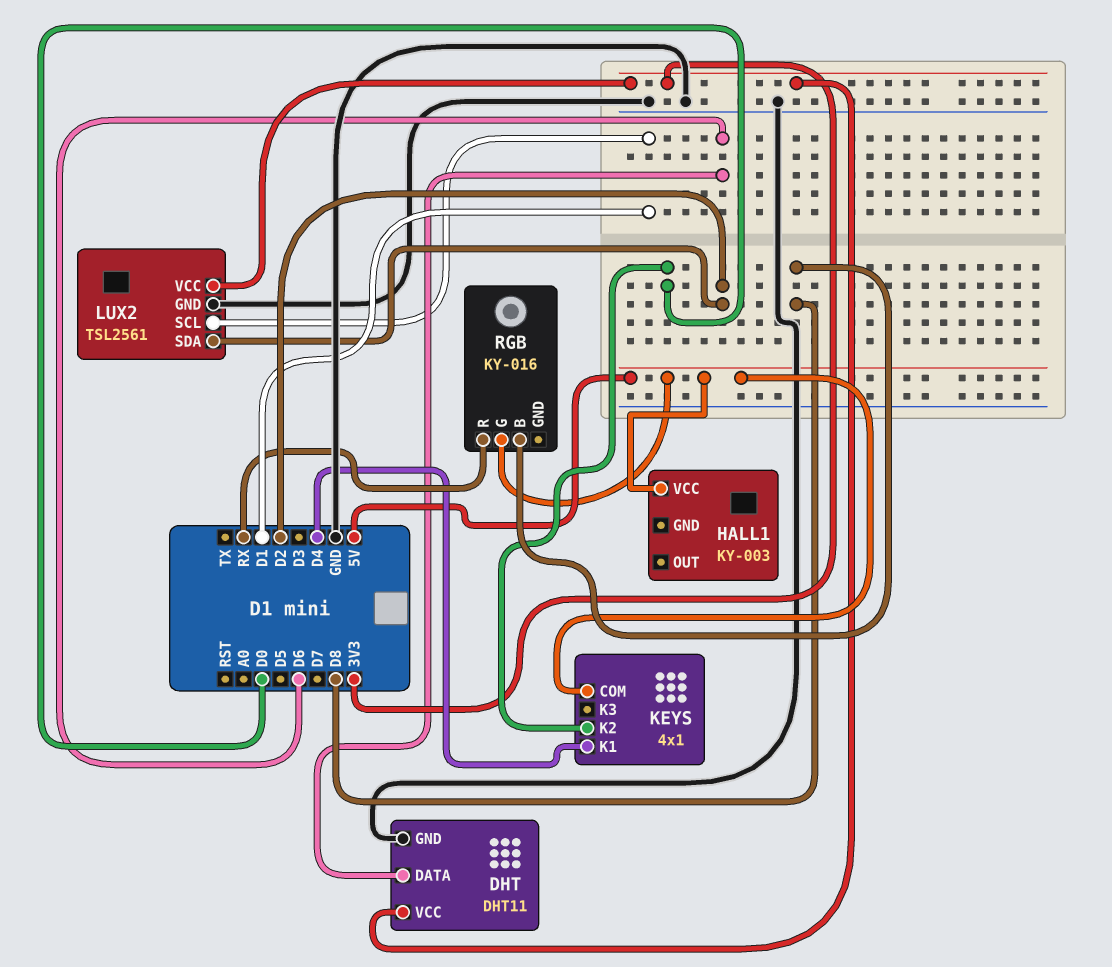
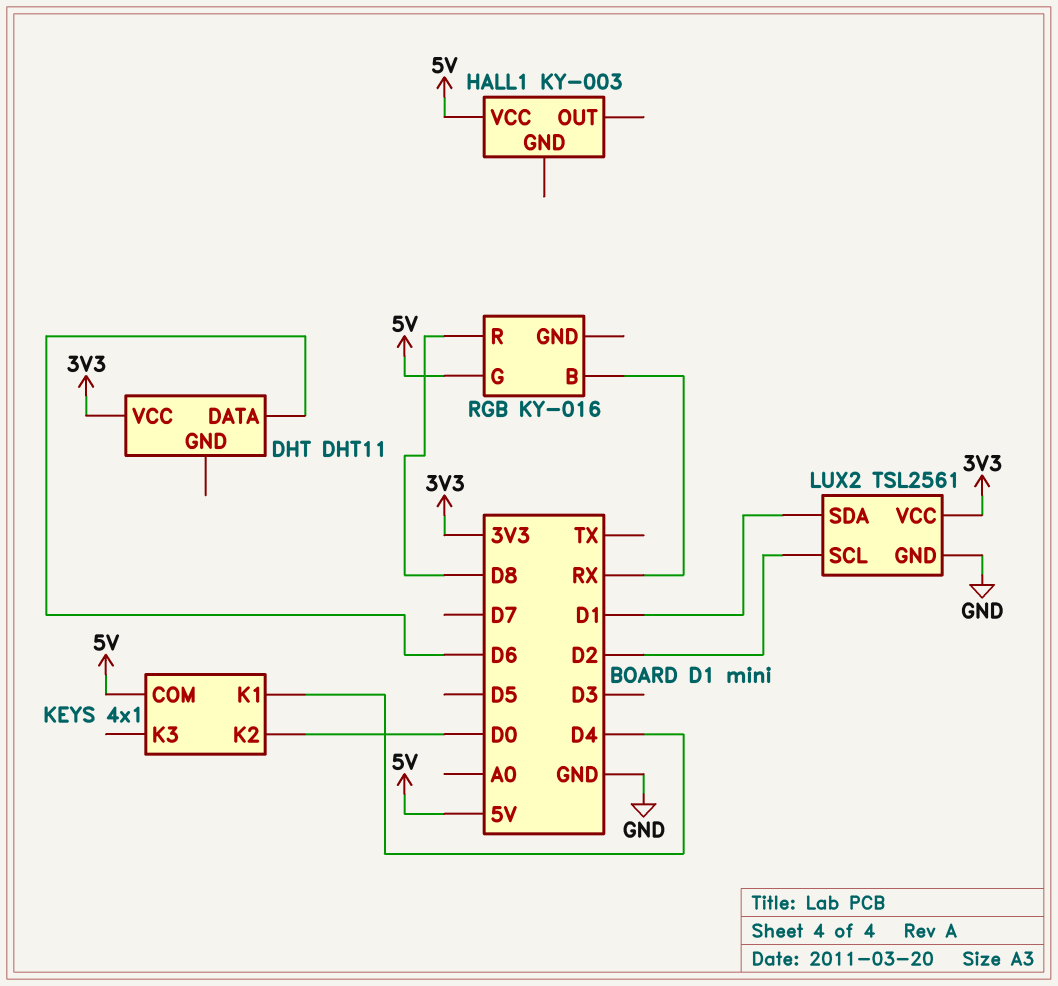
DHT pin GND: GND -> none
LUX2 pin SCL: D1 -> D2
LUX2 pin SDA: D2 -> D1
RGB pin B: D8 -> RX
RGB pin R: RX -> D8

